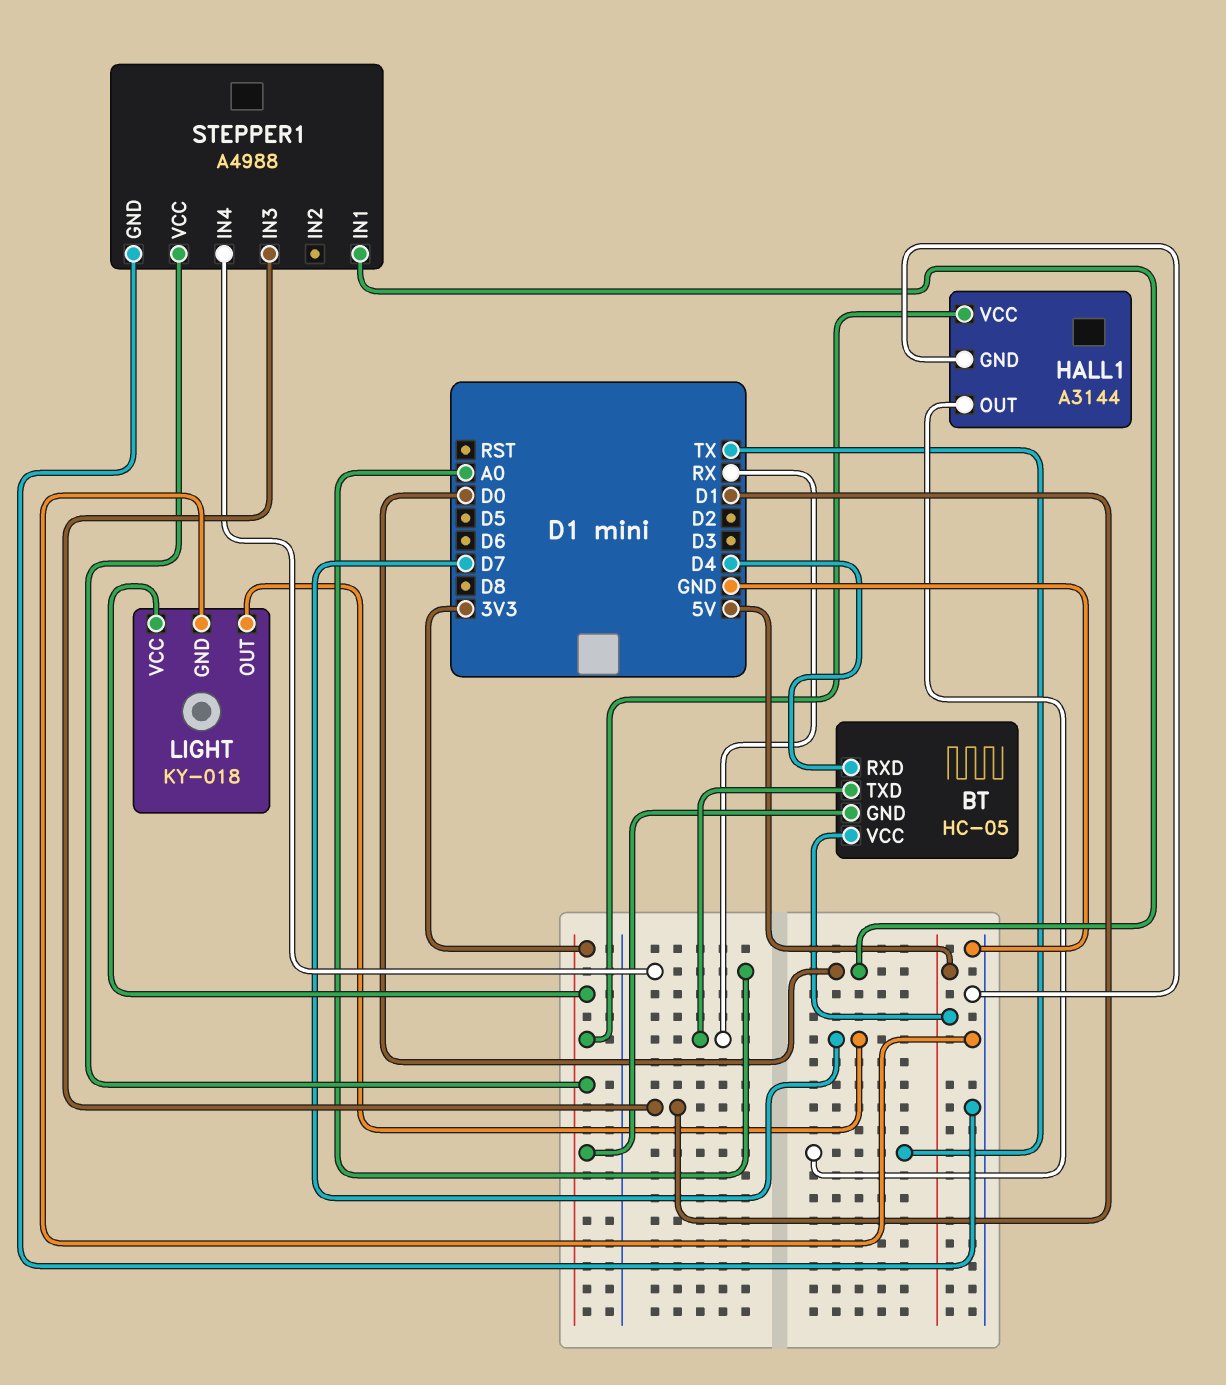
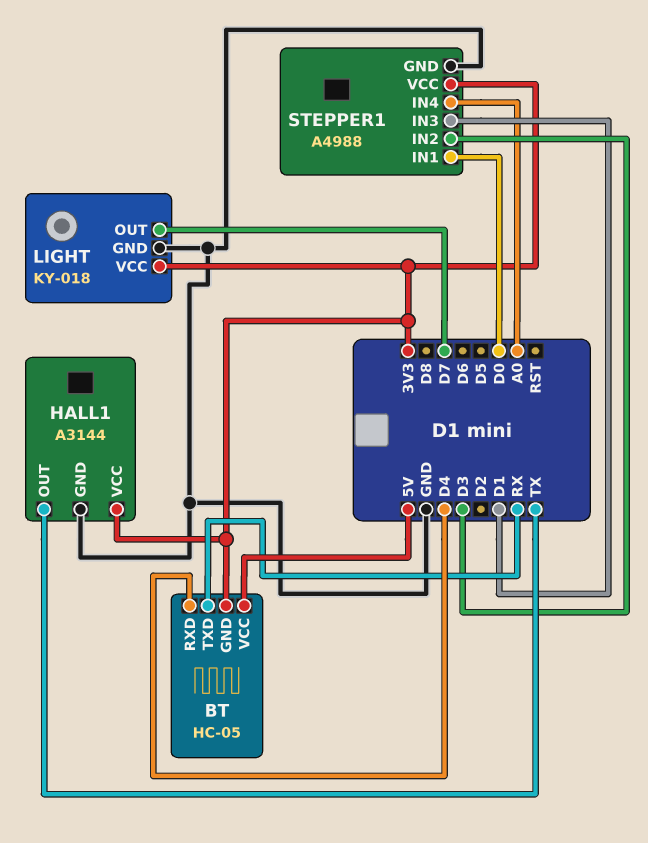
STEPPER1 pin IN2: none -> D3

